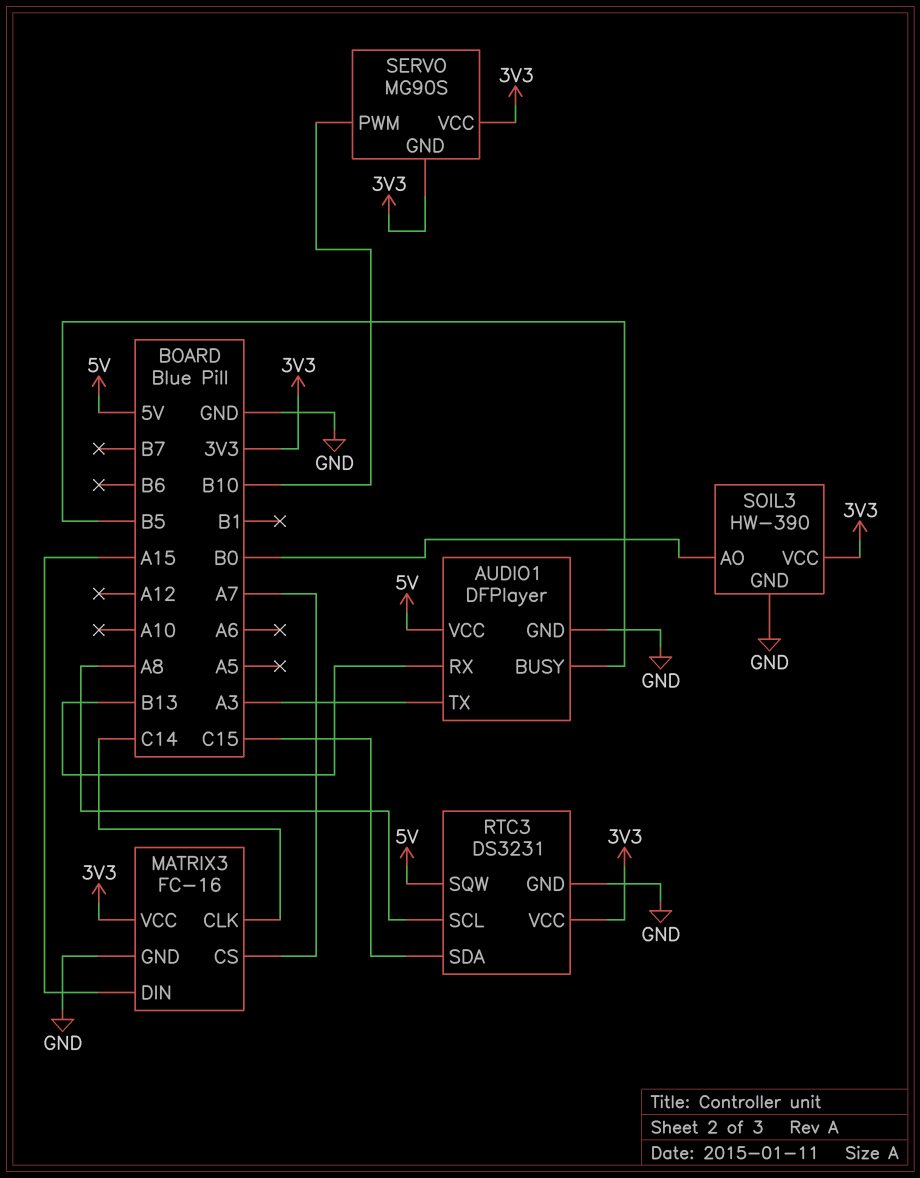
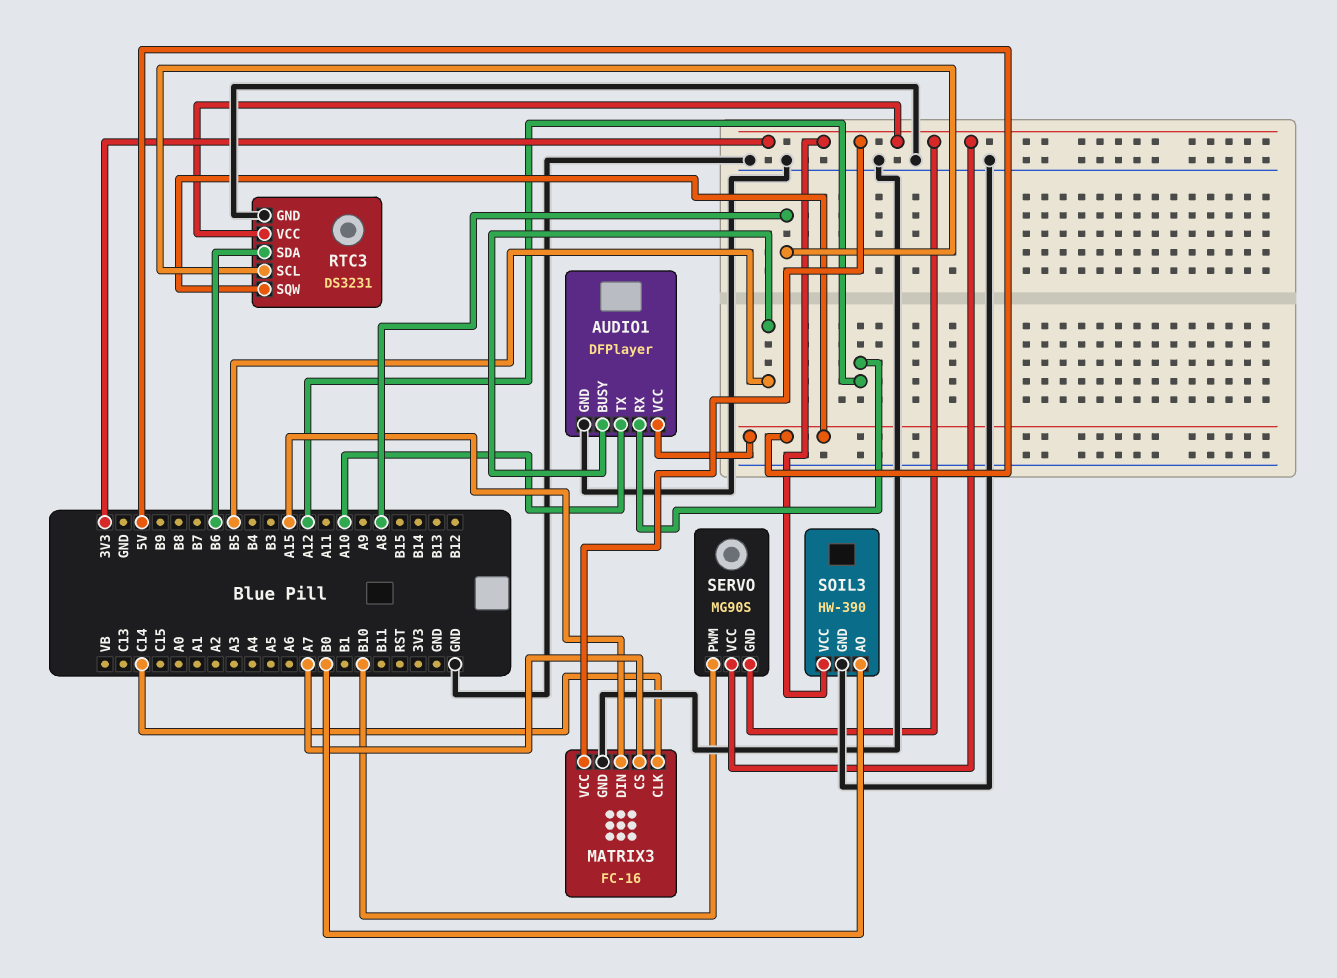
AUDIO1 pin RX: B13 -> A12
AUDIO1 pin TX: A3 -> A10
RTC3 pin SDA: C15 -> B6

